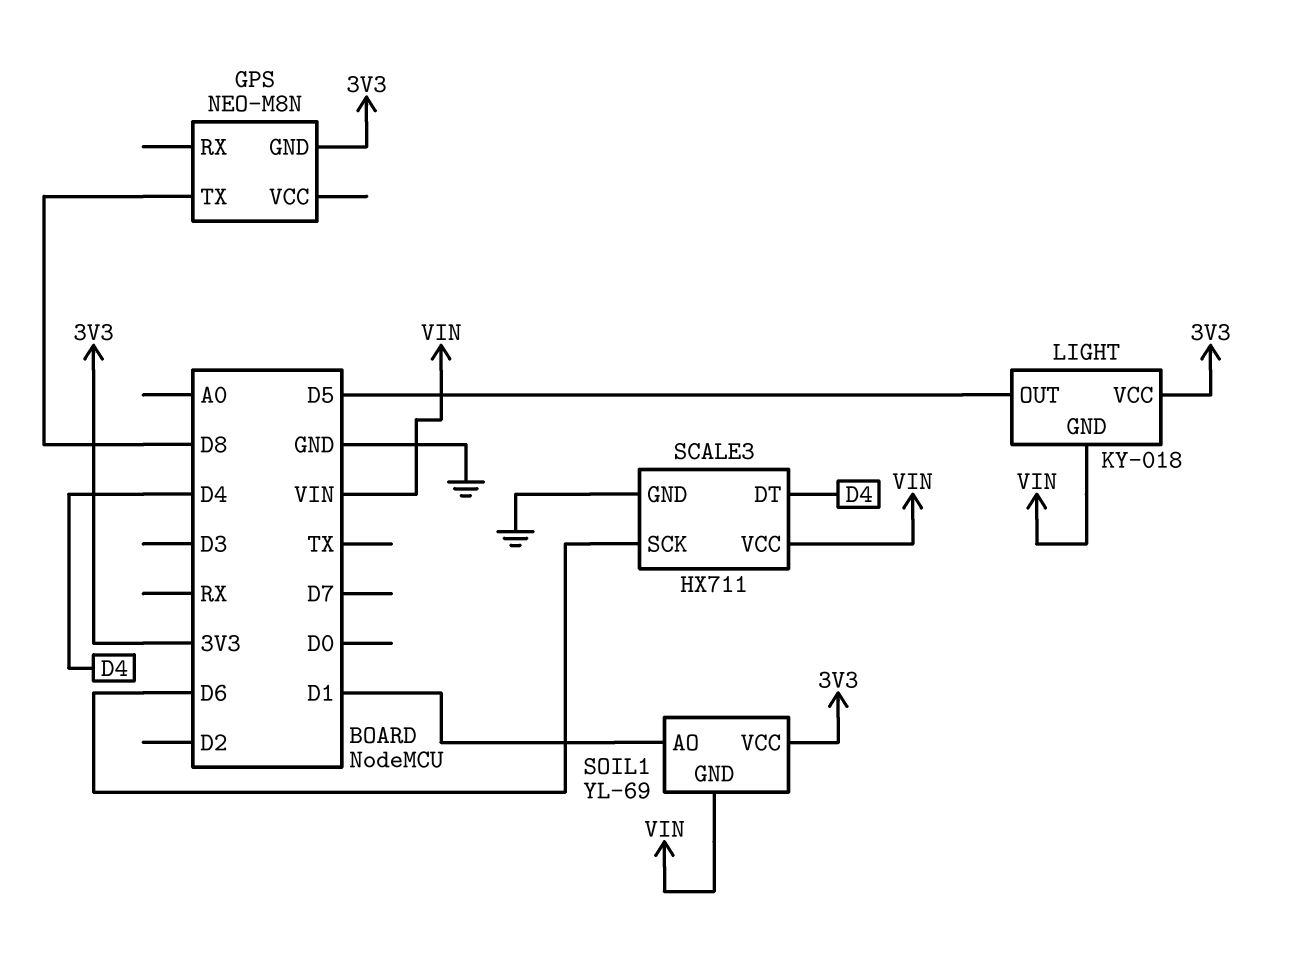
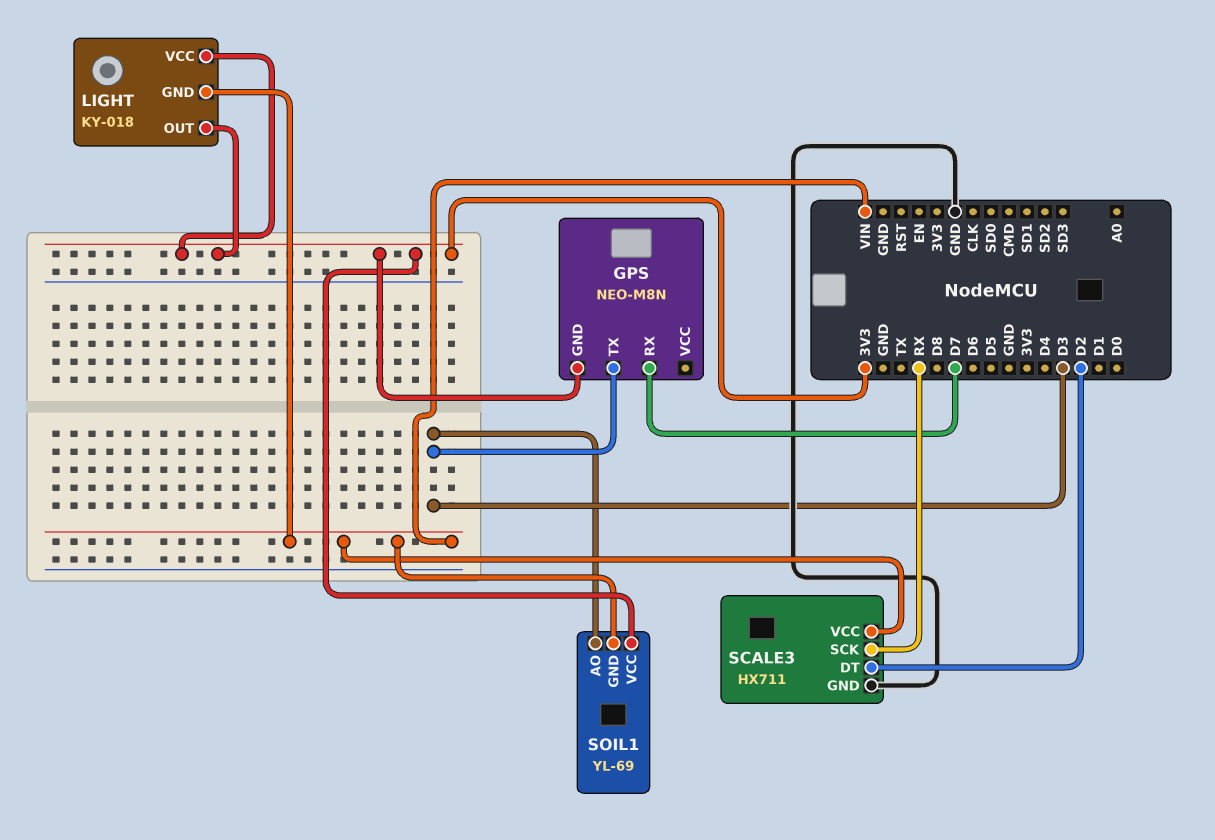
GPS pin RX: none -> D7
GPS pin TX: D8 -> D3
LIGHT pin OUT: D5 -> 3V3
SCALE3 pin DT: D4 -> D2
SCALE3 pin SCK: D6 -> RX
SOIL1 pin AO: D1 -> D3

